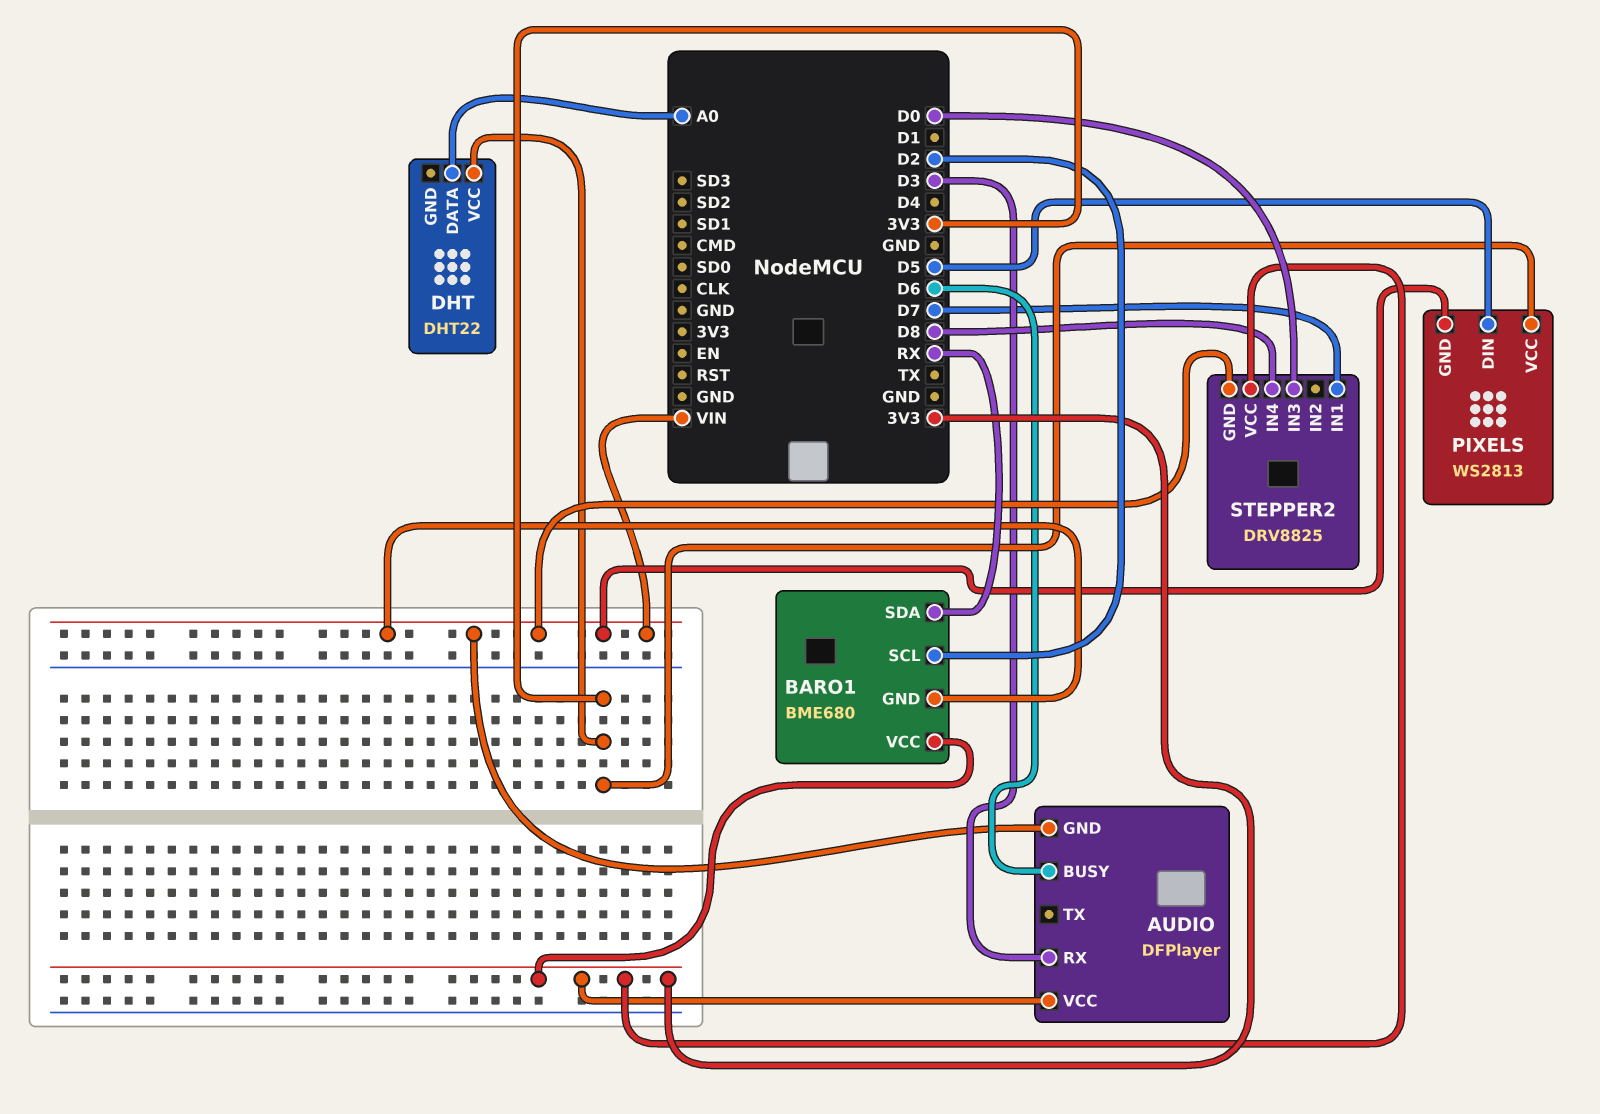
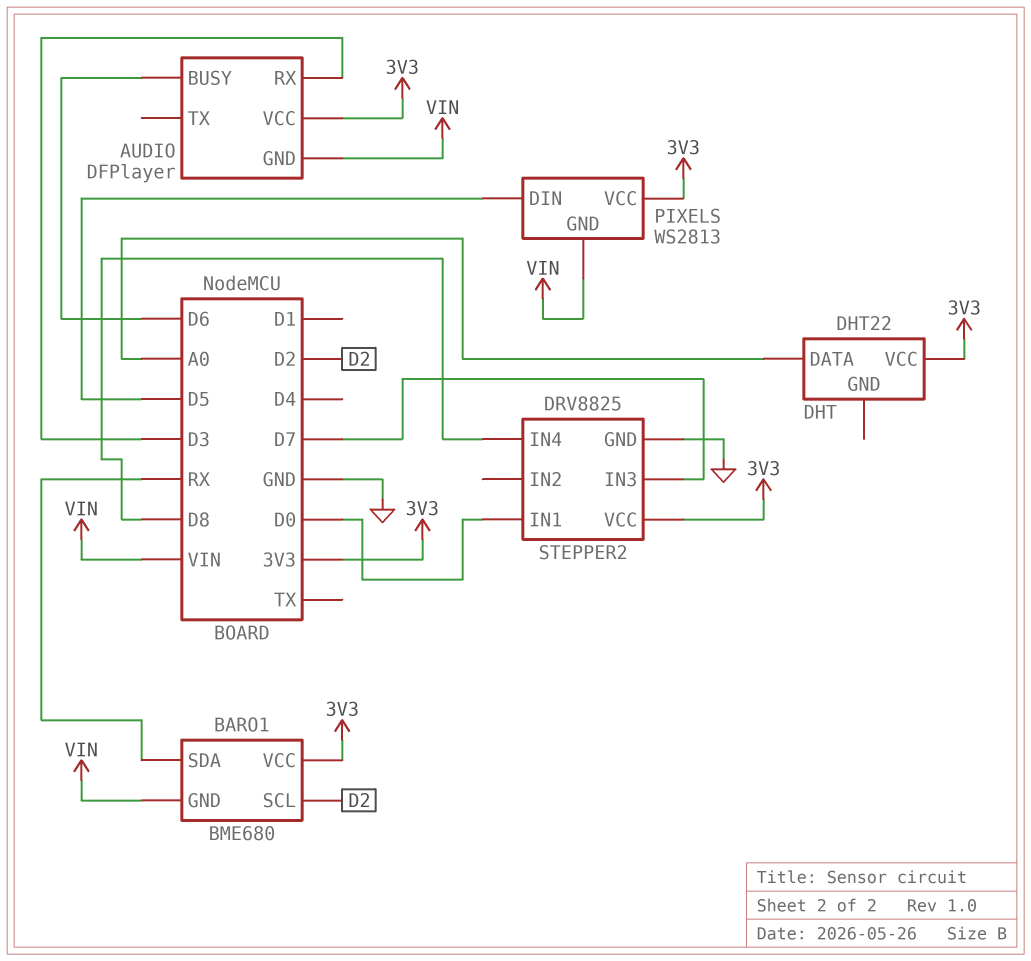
STEPPER2 pin GND: VIN -> GND
STEPPER2 pin IN1: D7 -> D0
STEPPER2 pin IN3: D0 -> D7

